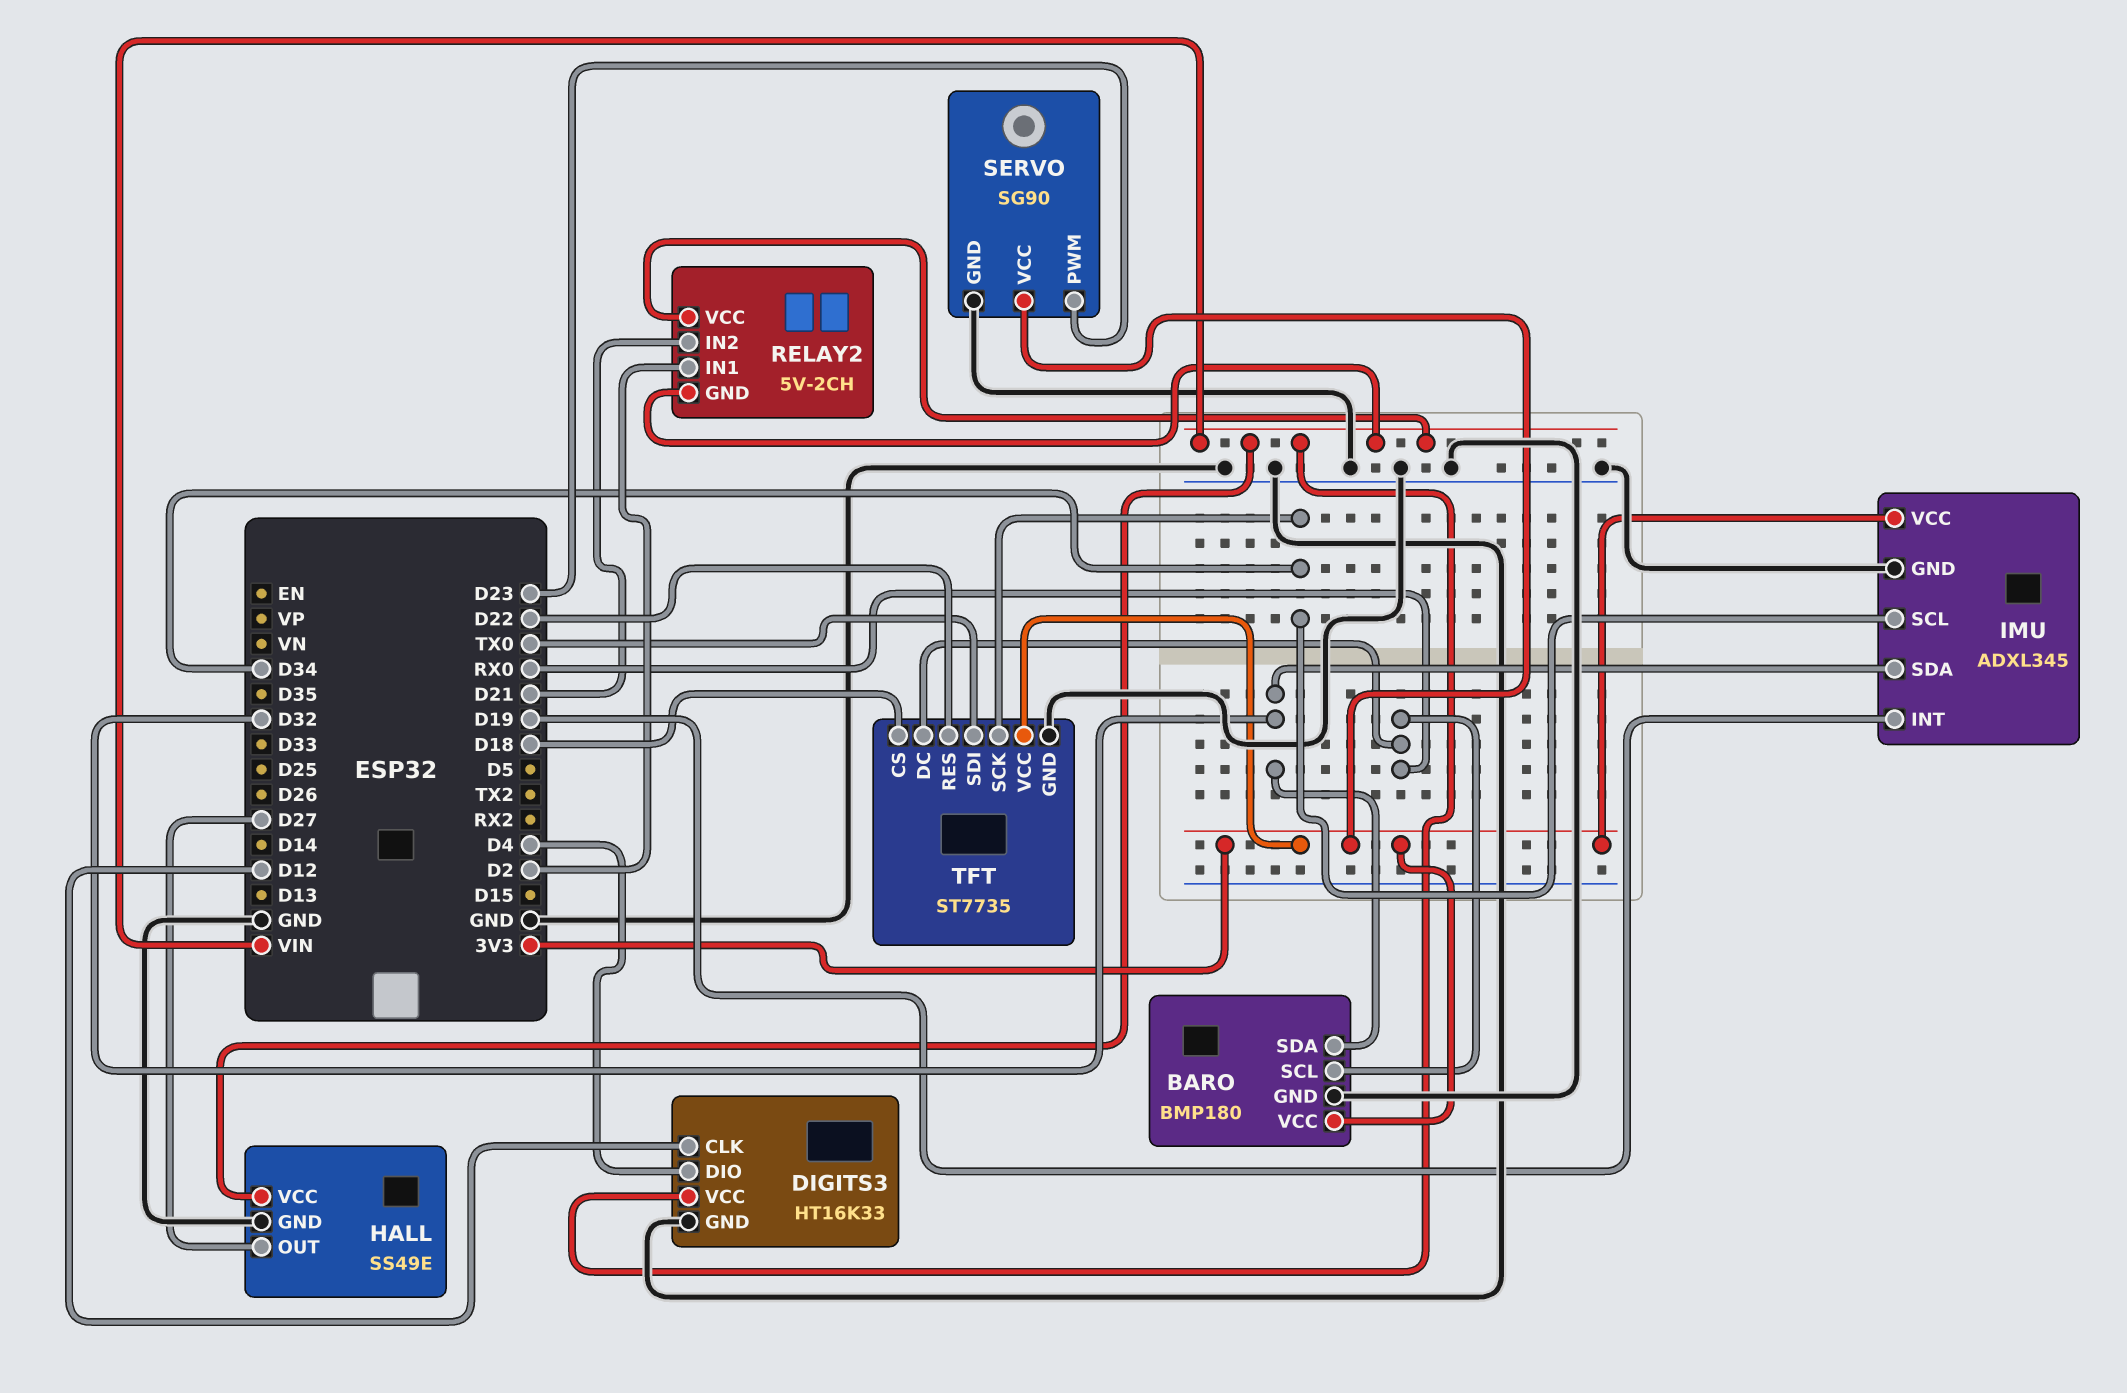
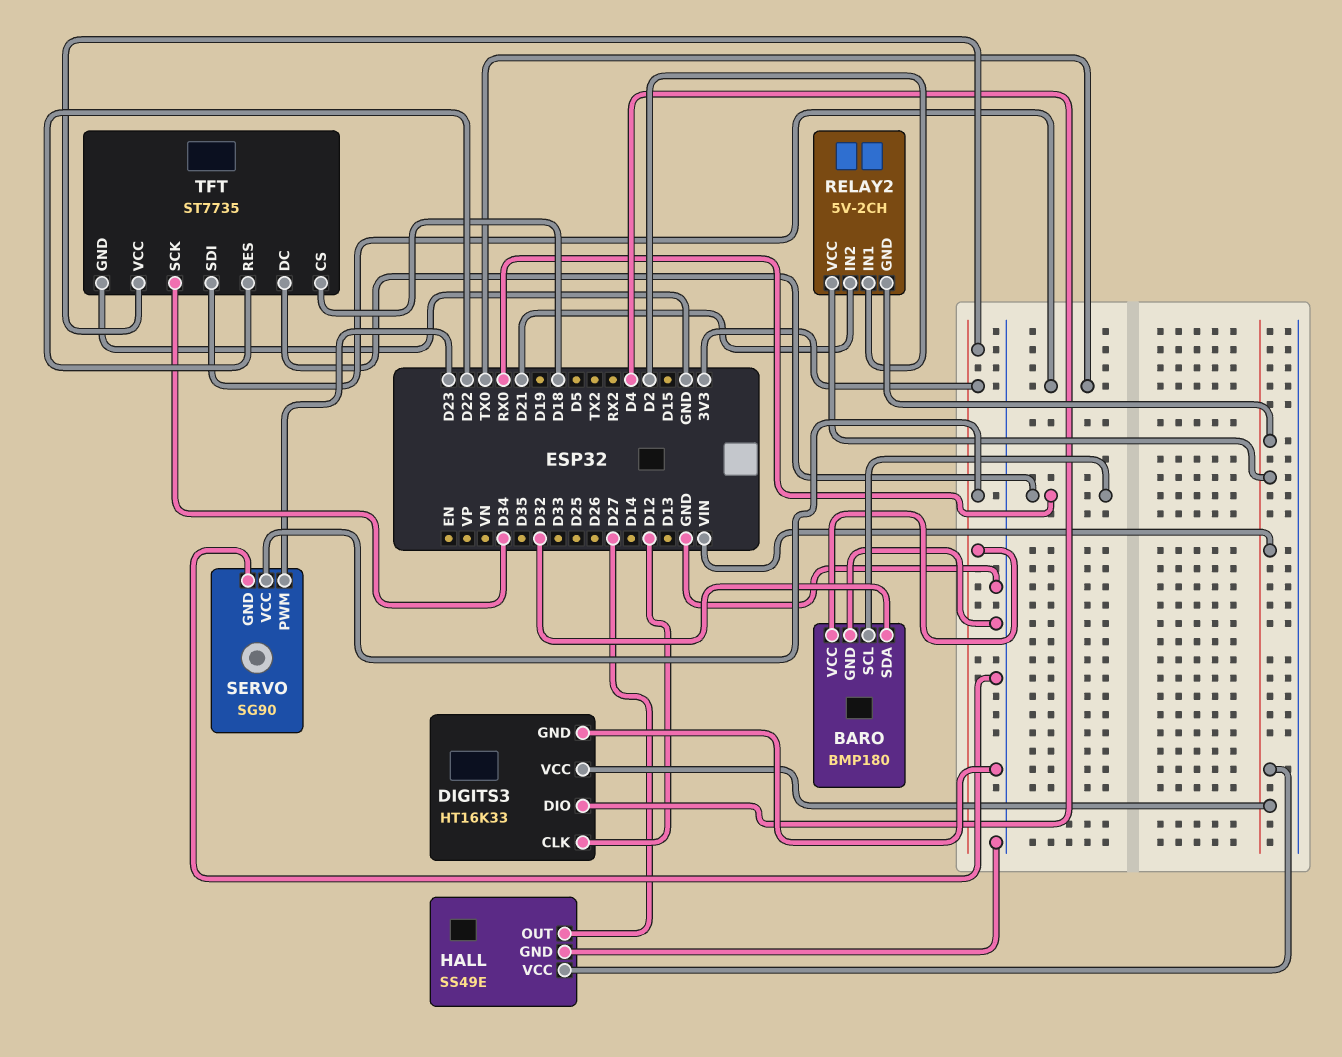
IMU: ADXL345 -> none
IMU pin GND: GND -> none
IMU pin INT: D19 -> none
IMU pin SCL: D34 -> none
IMU pin SDA: D32 -> none
IMU pin VCC: 3V3 -> none

